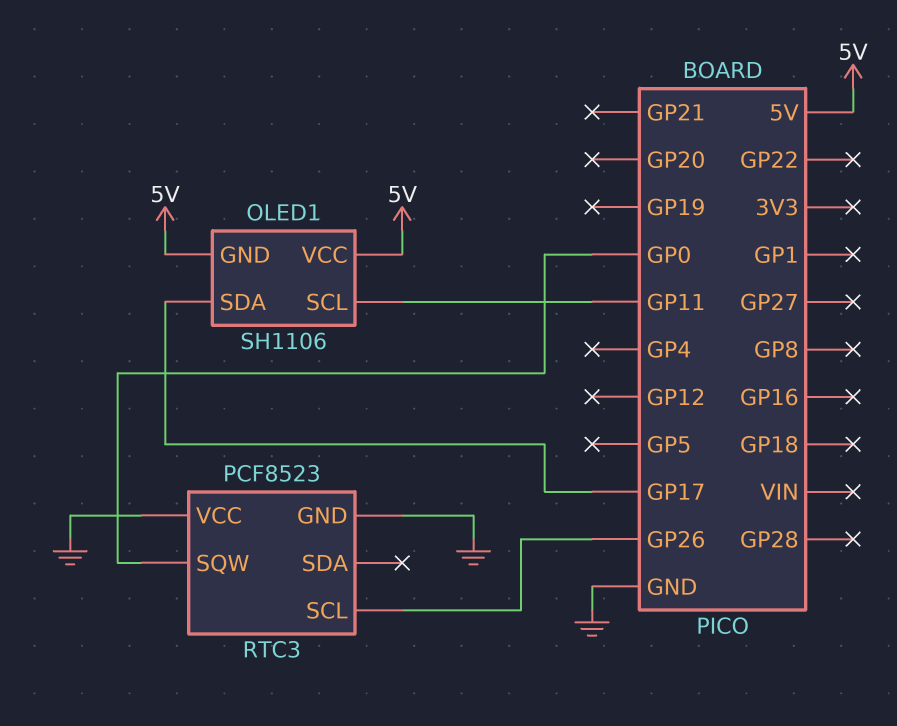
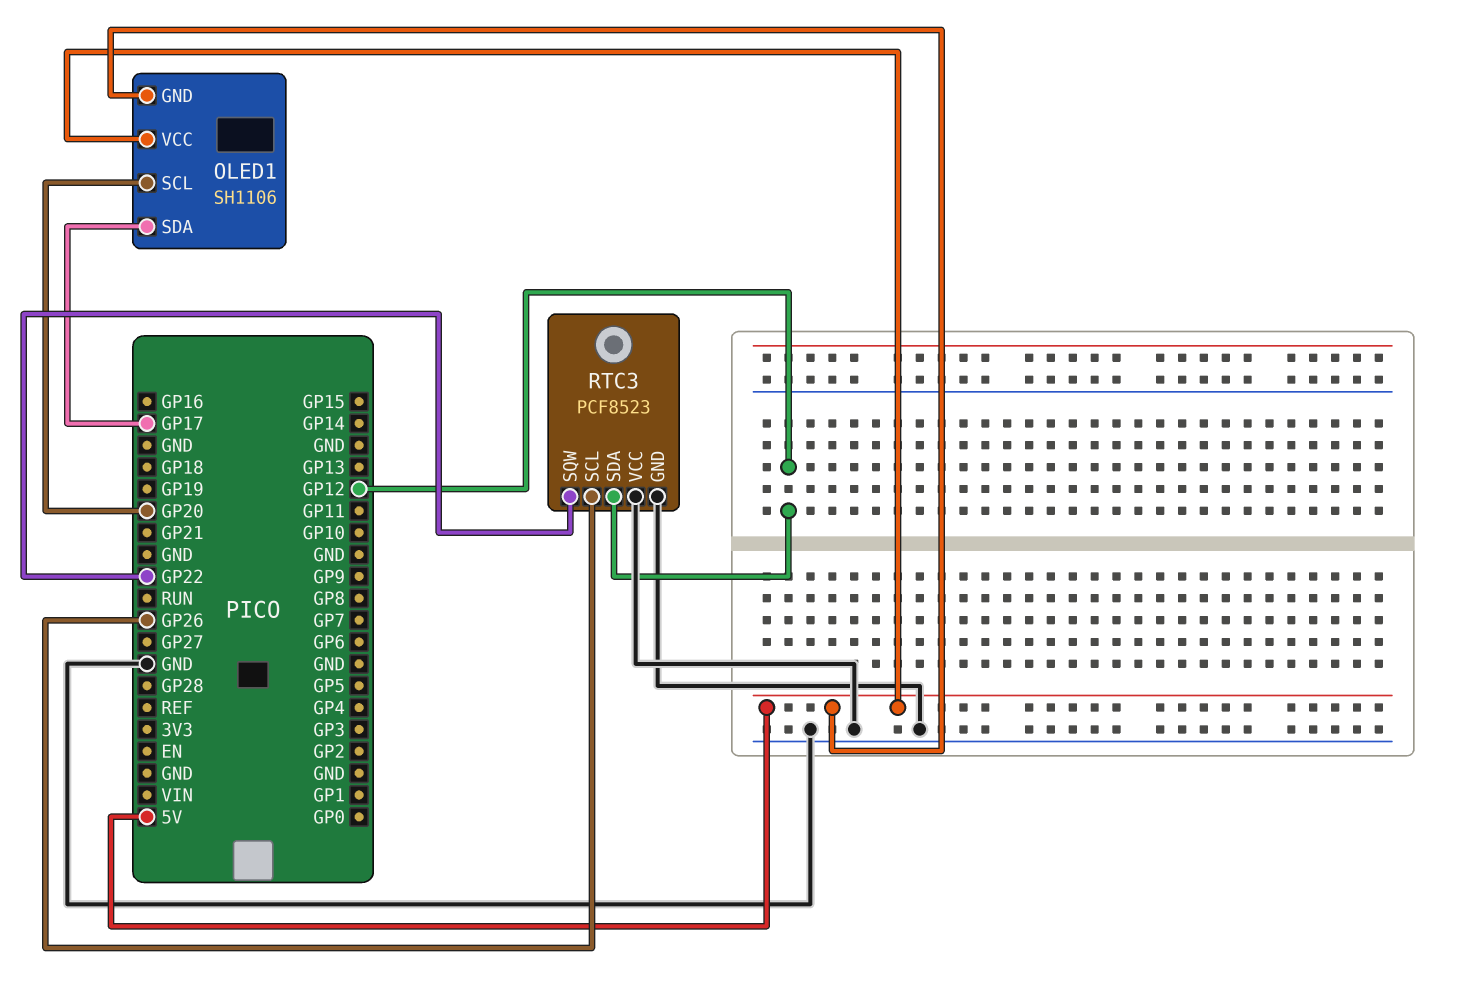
OLED1 pin SCL: GP11 -> GP20
RTC3 pin SDA: none -> GP12
RTC3 pin SQW: GP0 -> GP22

